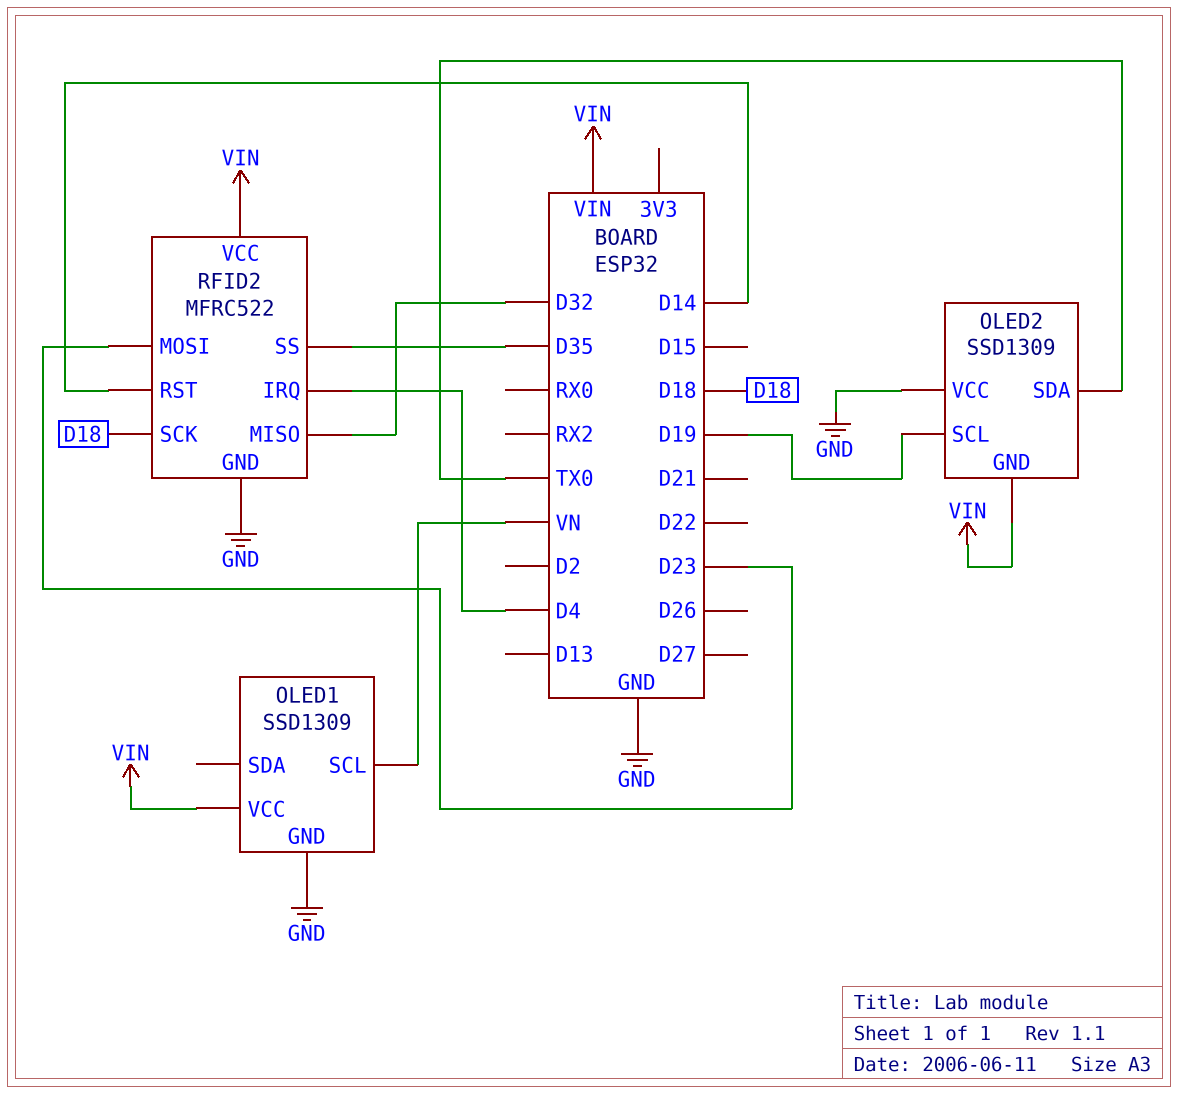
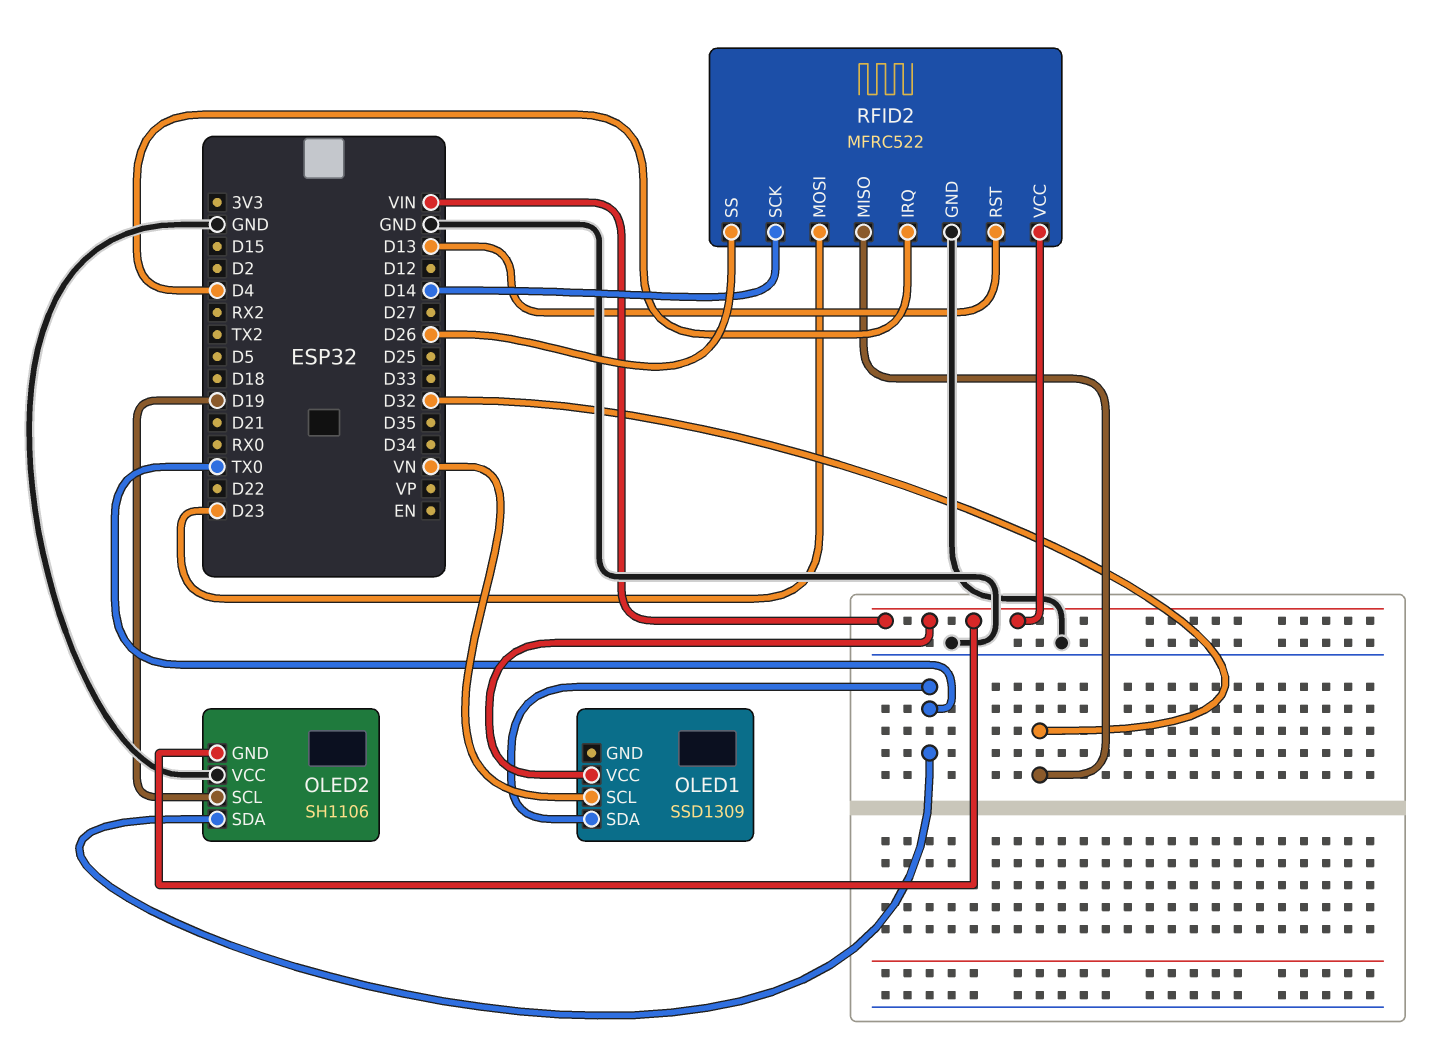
OLED1 pin GND: GND -> none
OLED1 pin SDA: none -> TX0
OLED2: SSD1309 -> SH1106
RFID2 pin RST: D14 -> D13
RFID2 pin SCK: D18 -> D14
RFID2 pin SS: D35 -> D26

